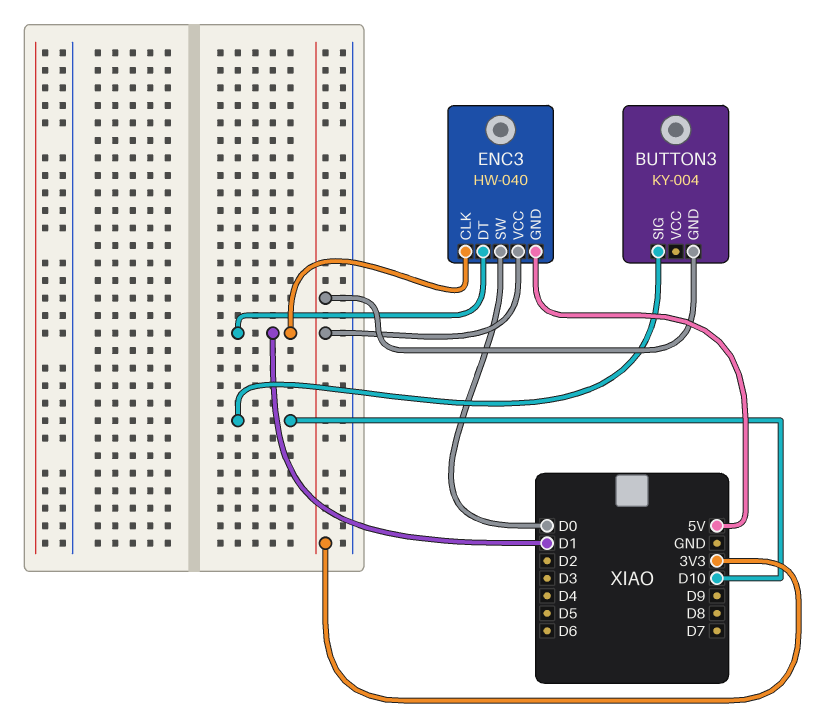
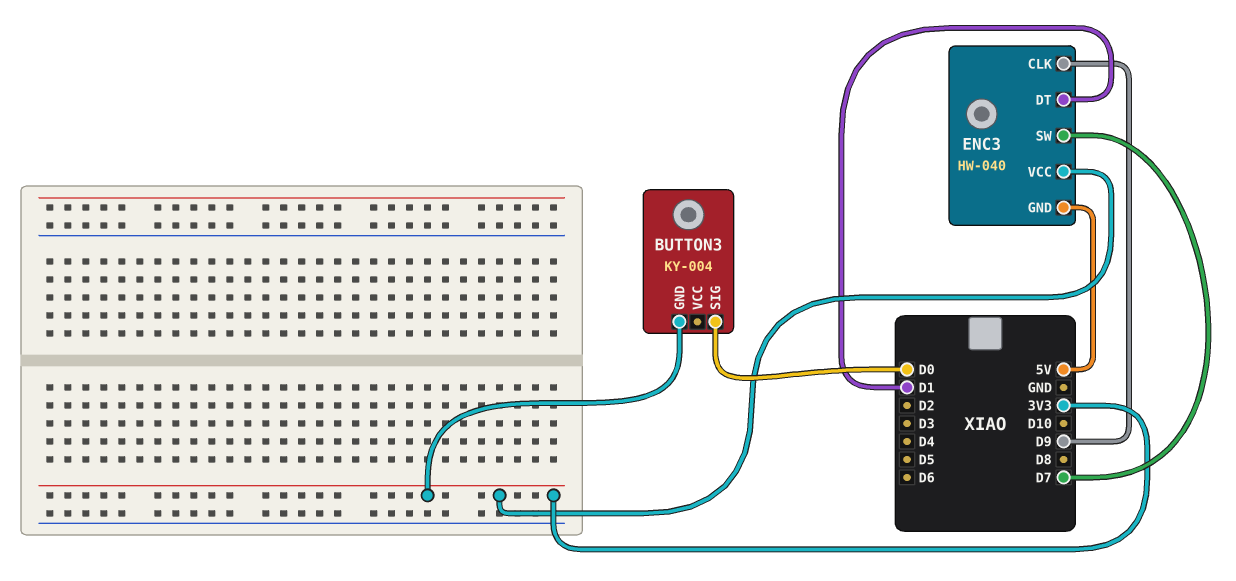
BUTTON3 pin SIG: D10 -> D0
ENC3 pin CLK: D1 -> D9
ENC3 pin SW: D0 -> D7

